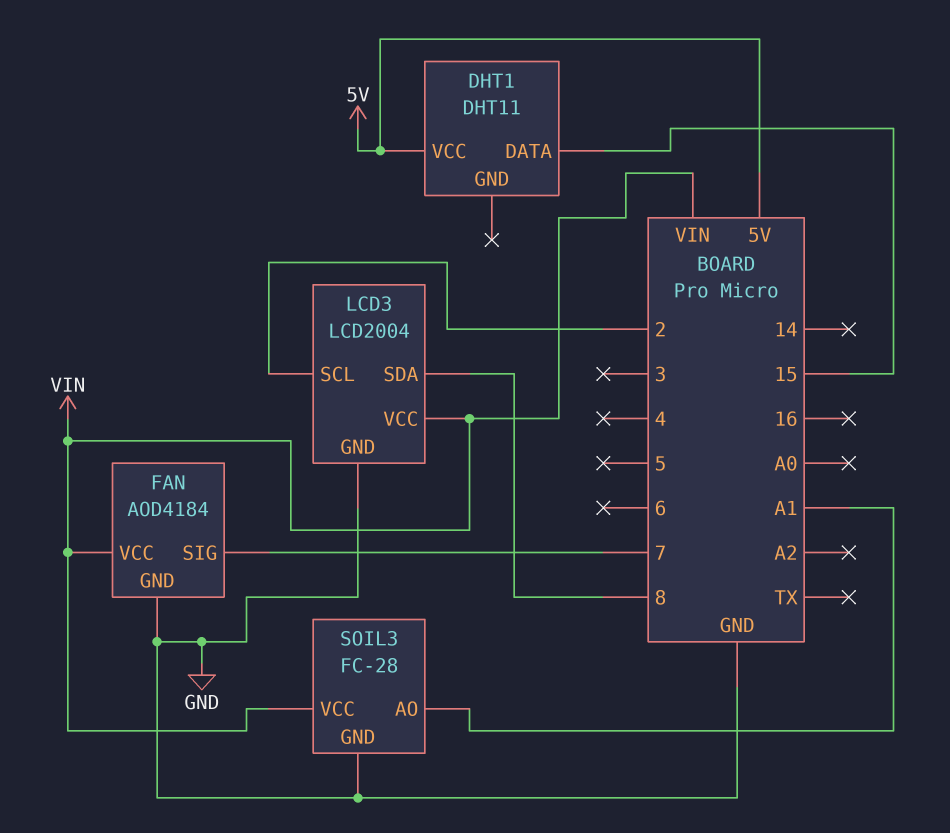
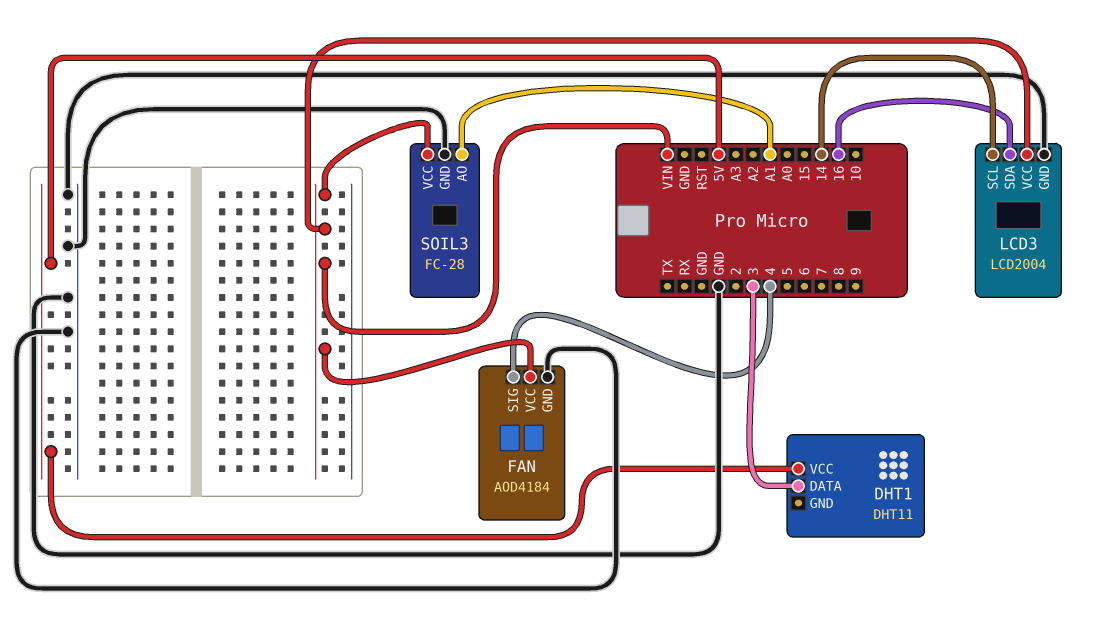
DHT1 pin DATA: 15 -> 3
FAN pin SIG: 7 -> 4
LCD3 pin SCL: 2 -> 14
LCD3 pin SDA: 8 -> 16

